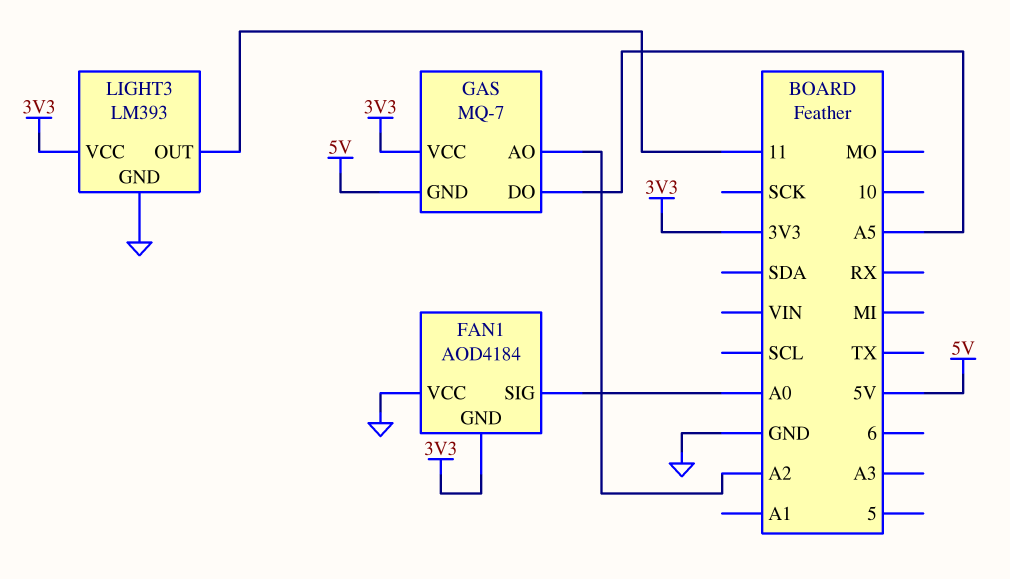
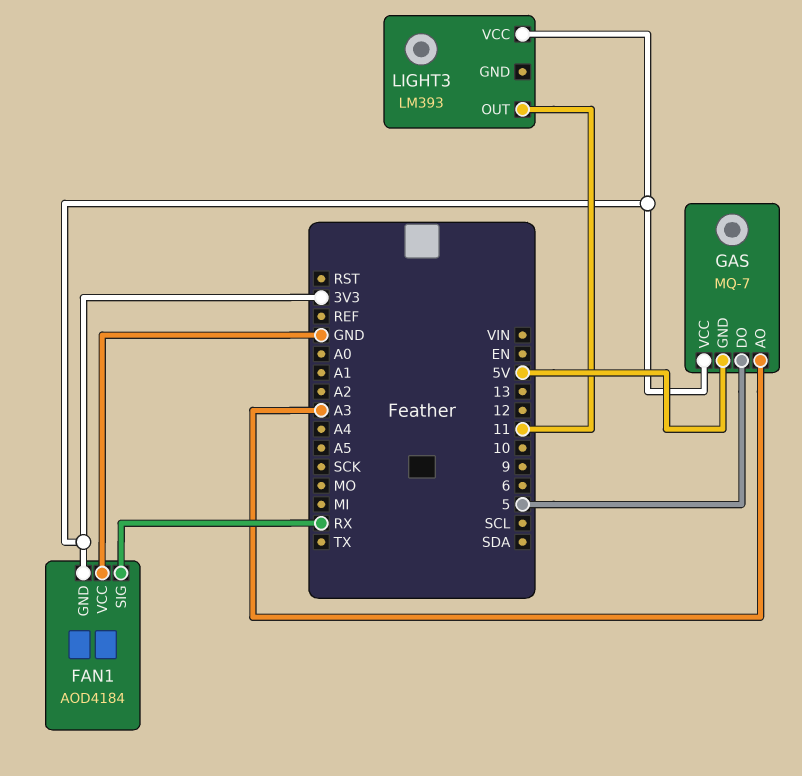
FAN1 pin SIG: A0 -> RX
GAS pin AO: A2 -> A3
GAS pin DO: A5 -> 5
LIGHT3 pin GND: GND -> none

